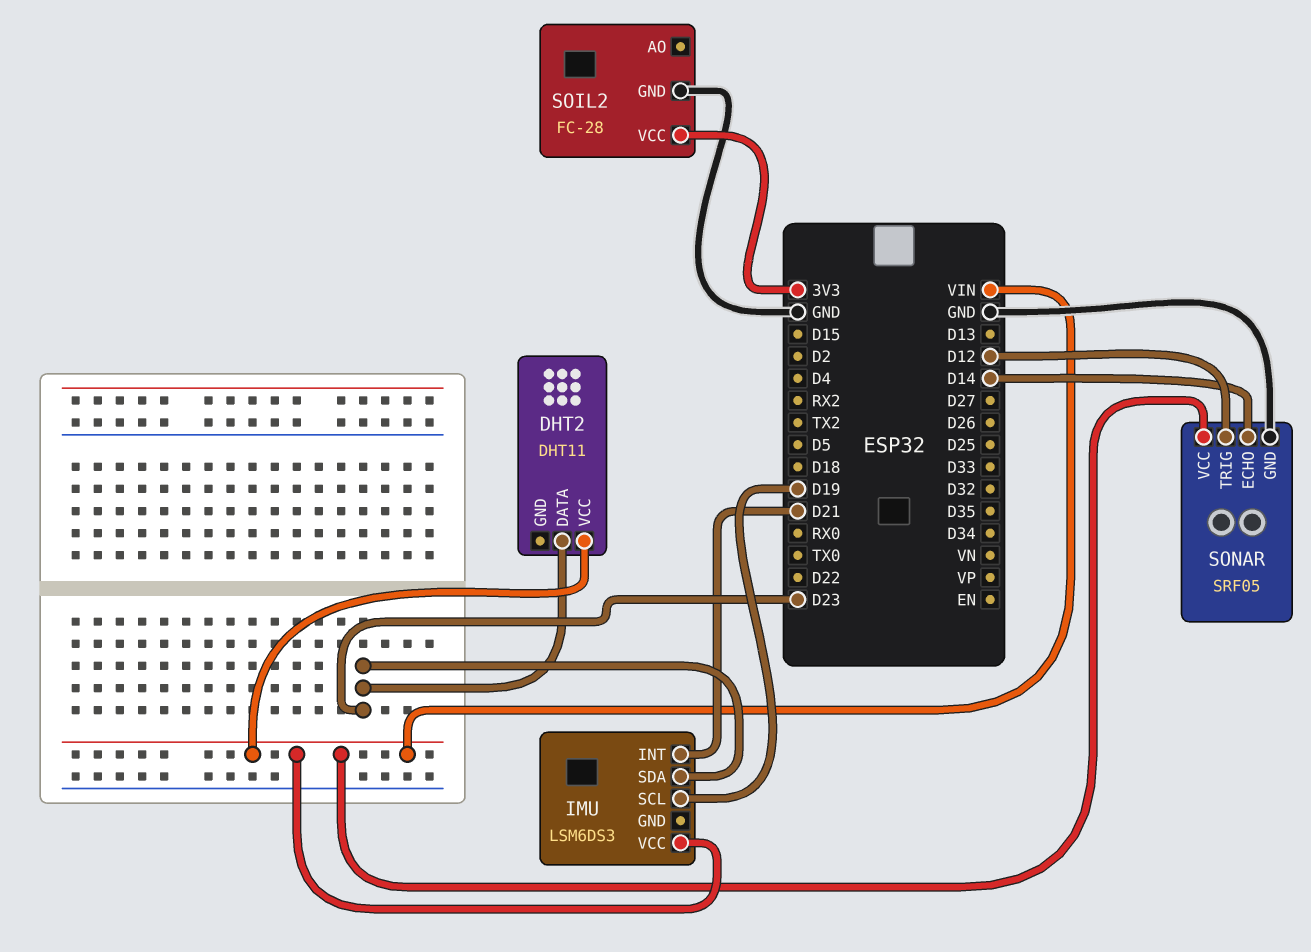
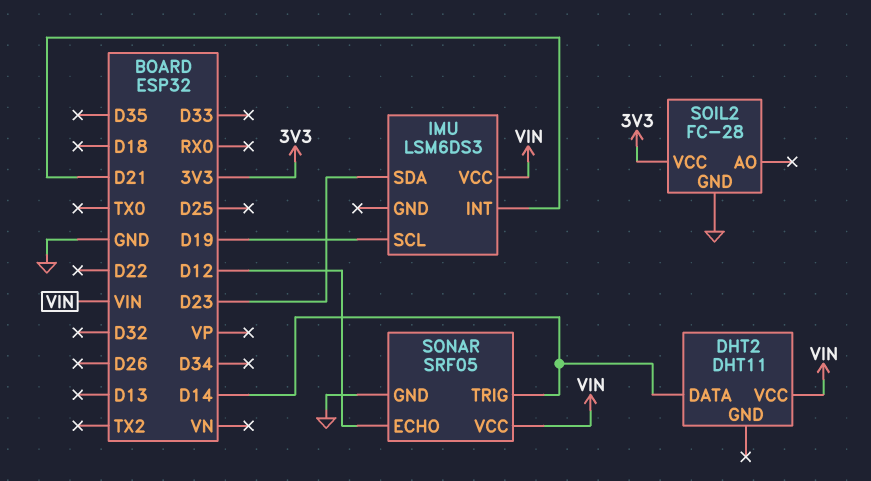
DHT2 pin DATA: D23 -> D14
SONAR pin ECHO: D14 -> D12
SONAR pin TRIG: D12 -> D14

